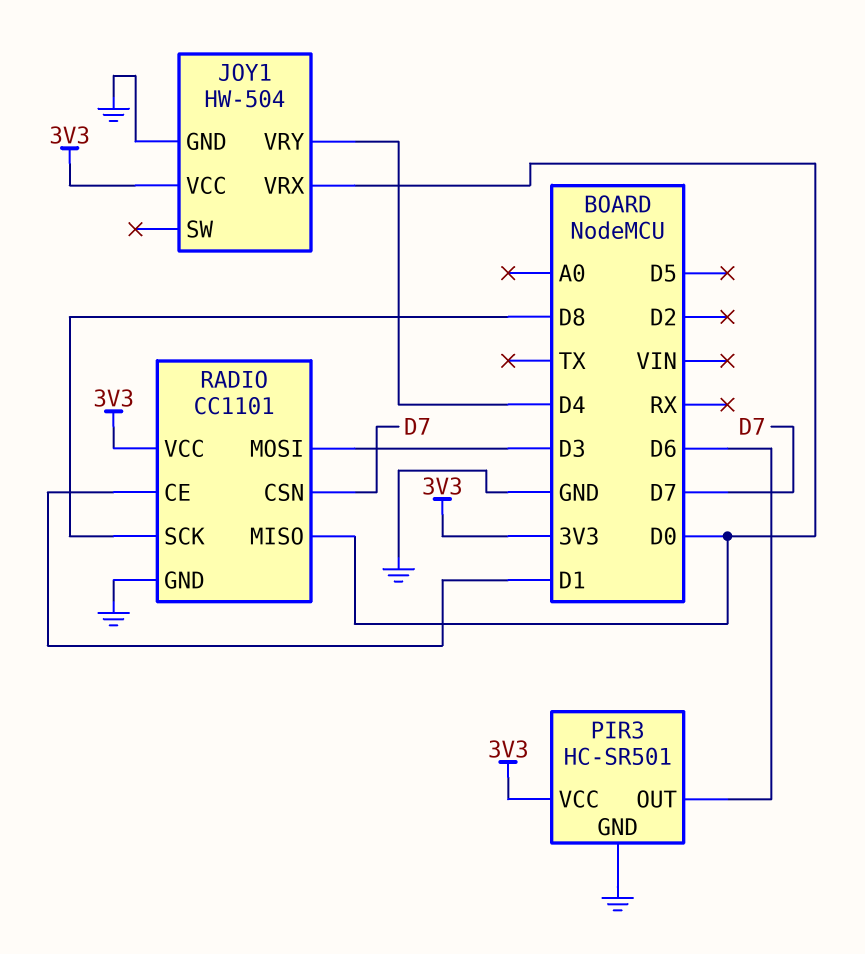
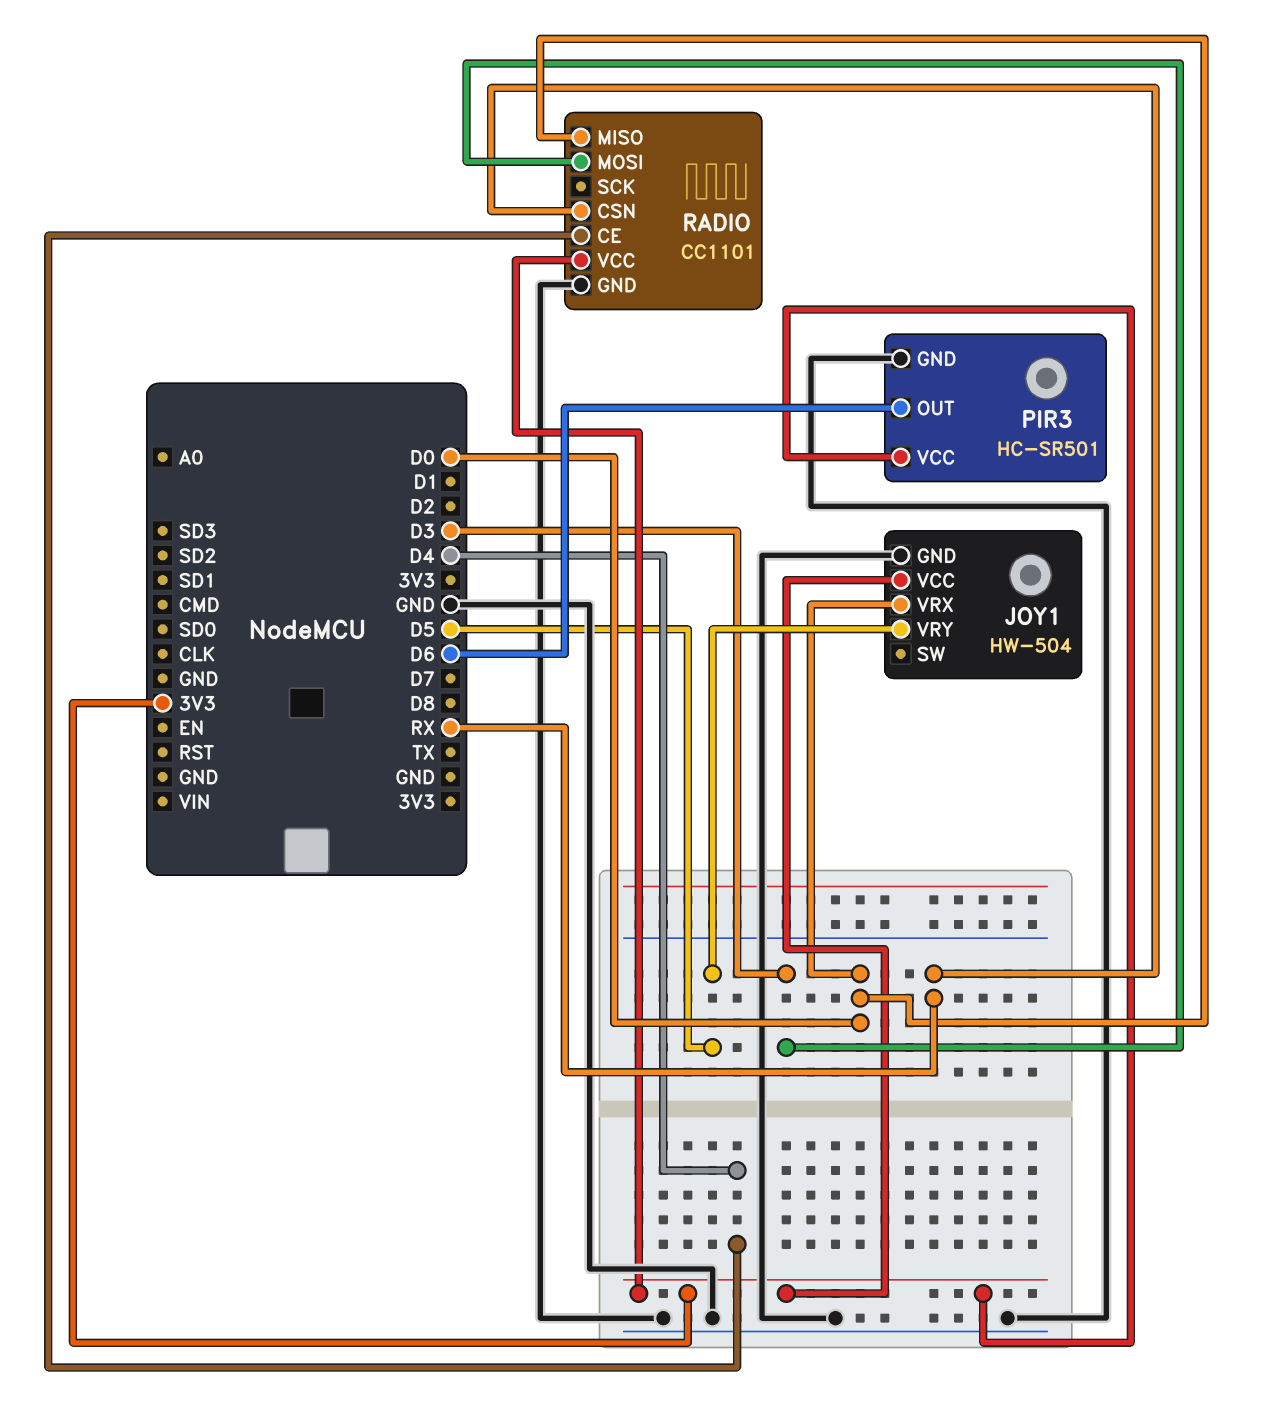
JOY1 pin VRY: D4 -> D5
RADIO pin CE: D1 -> D4
RADIO pin CSN: D7 -> RX
RADIO pin SCK: D8 -> none

